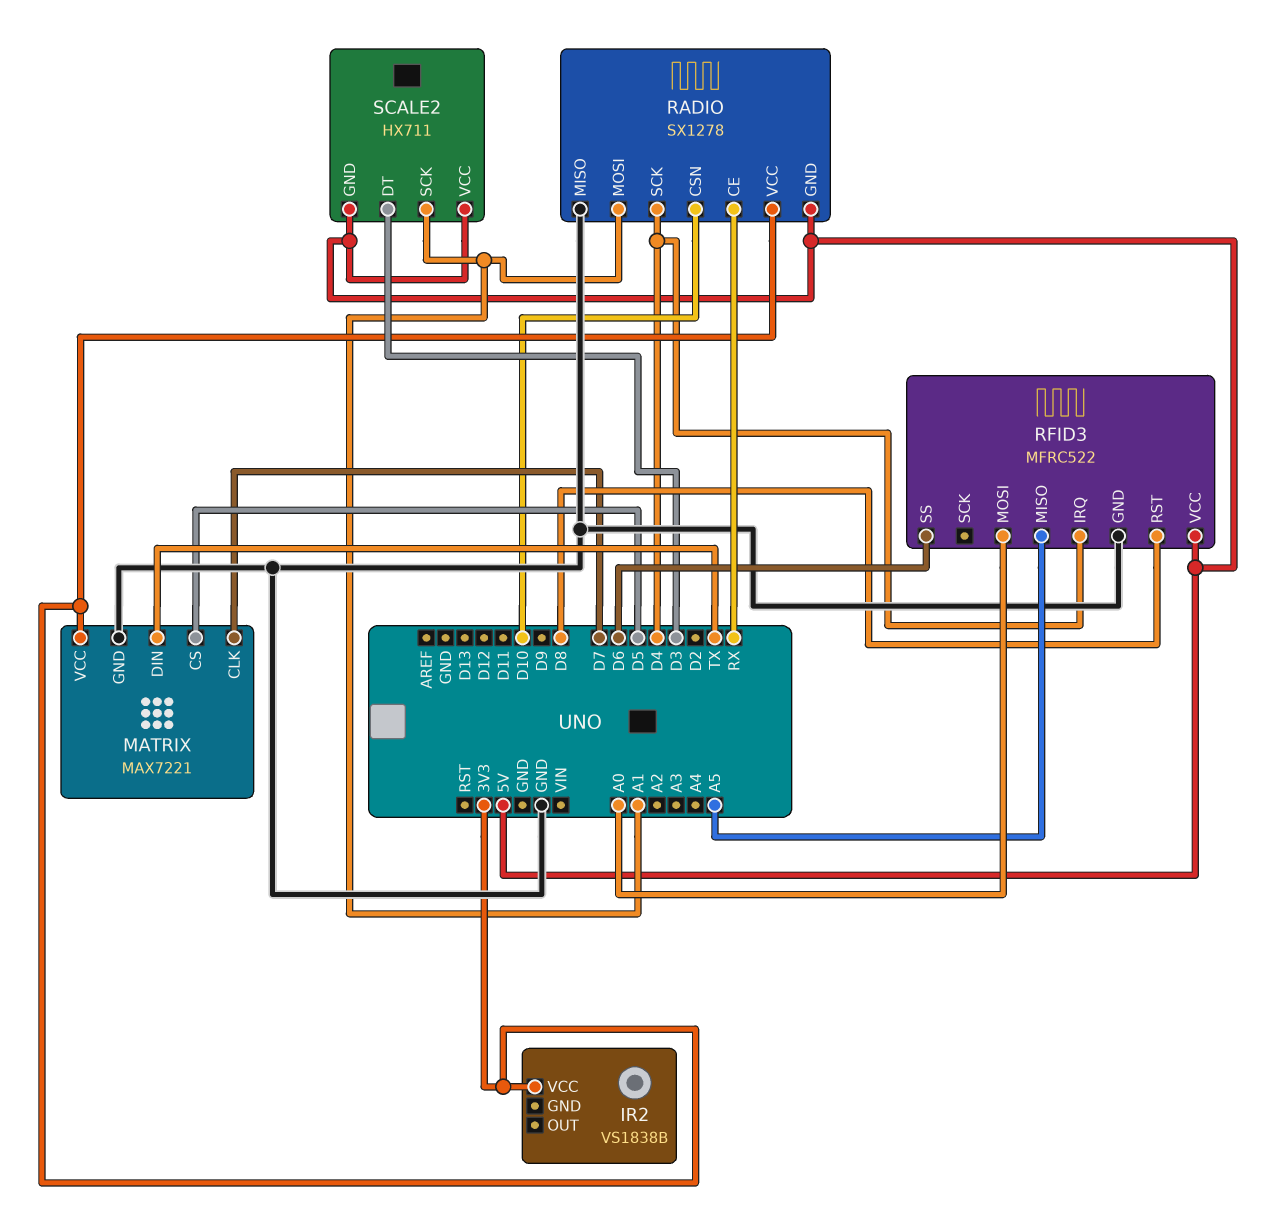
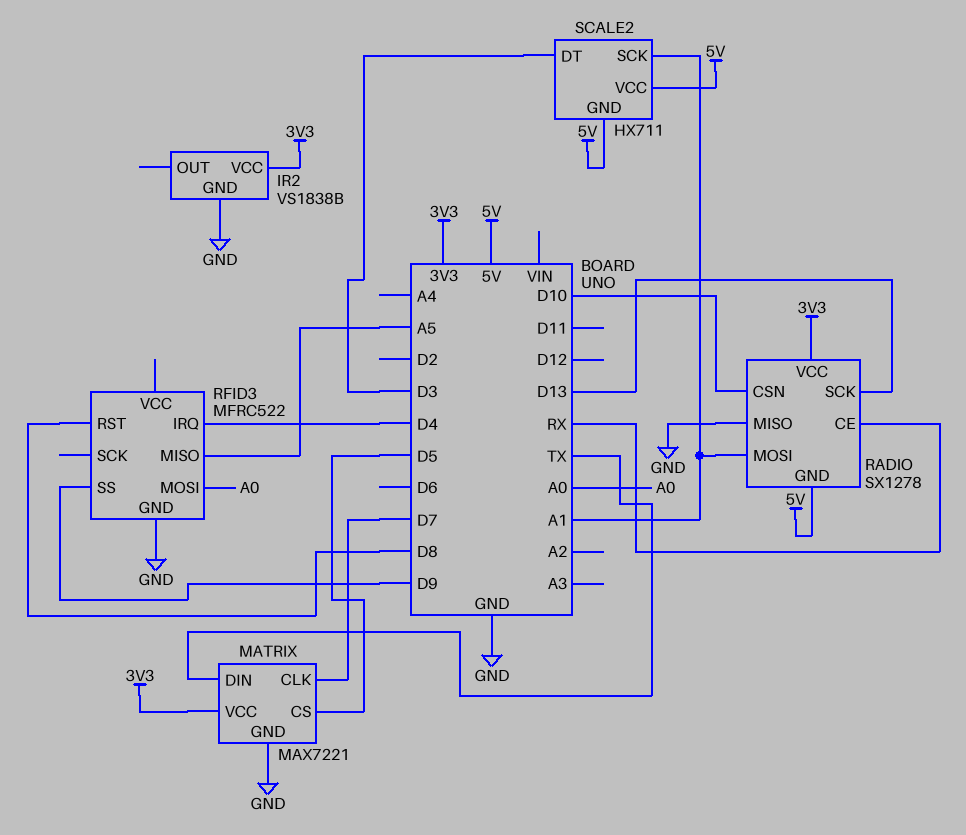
IR2 pin GND: none -> GND
RADIO pin SCK: D4 -> D13
RFID3 pin SS: D6 -> D9
RFID3 pin VCC: 5V -> none

